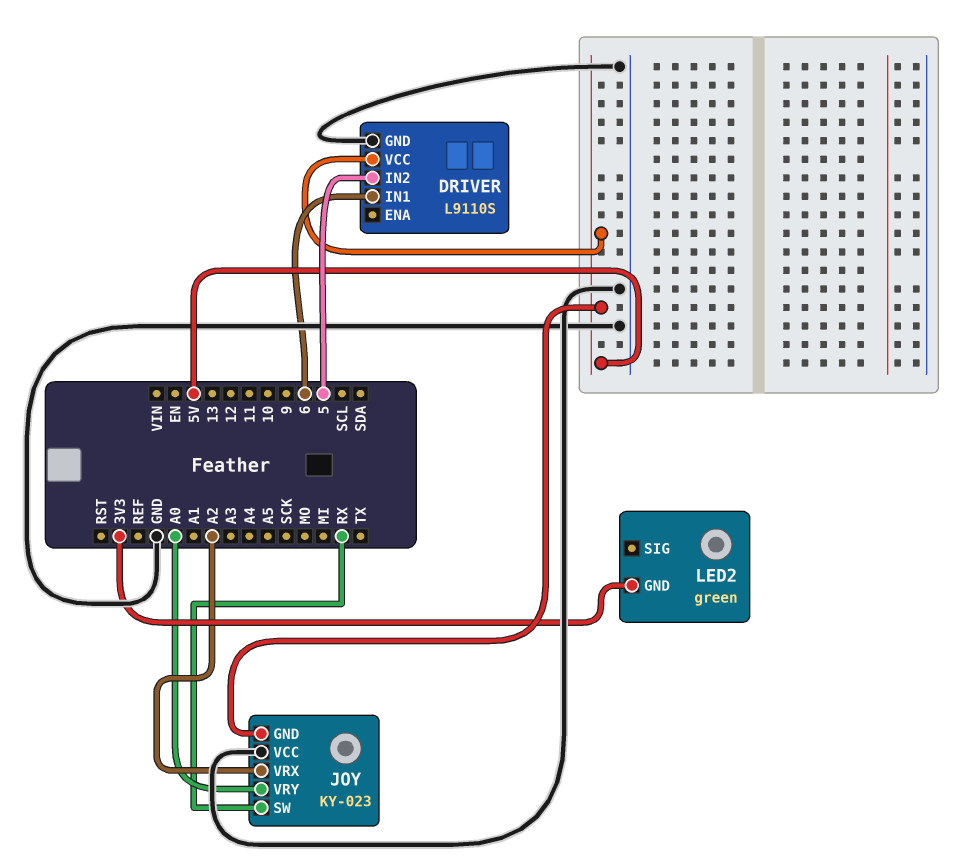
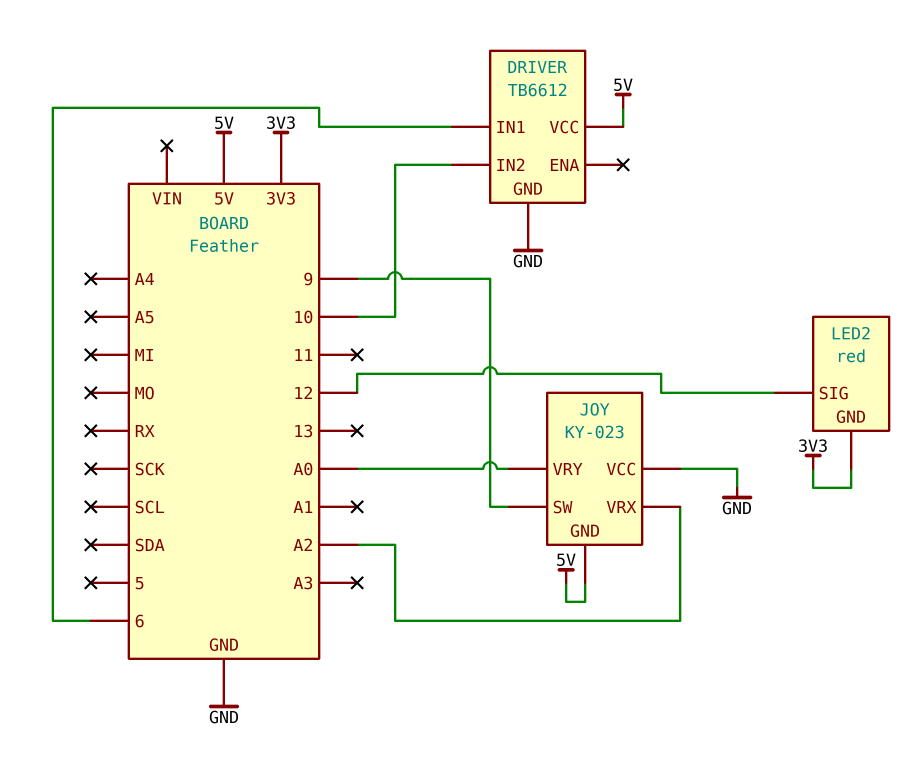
DRIVER: L9110S -> TB6612
DRIVER pin IN2: 5 -> 10
JOY pin SW: RX -> 9
LED2: green -> red
LED2 pin SIG: none -> 12

